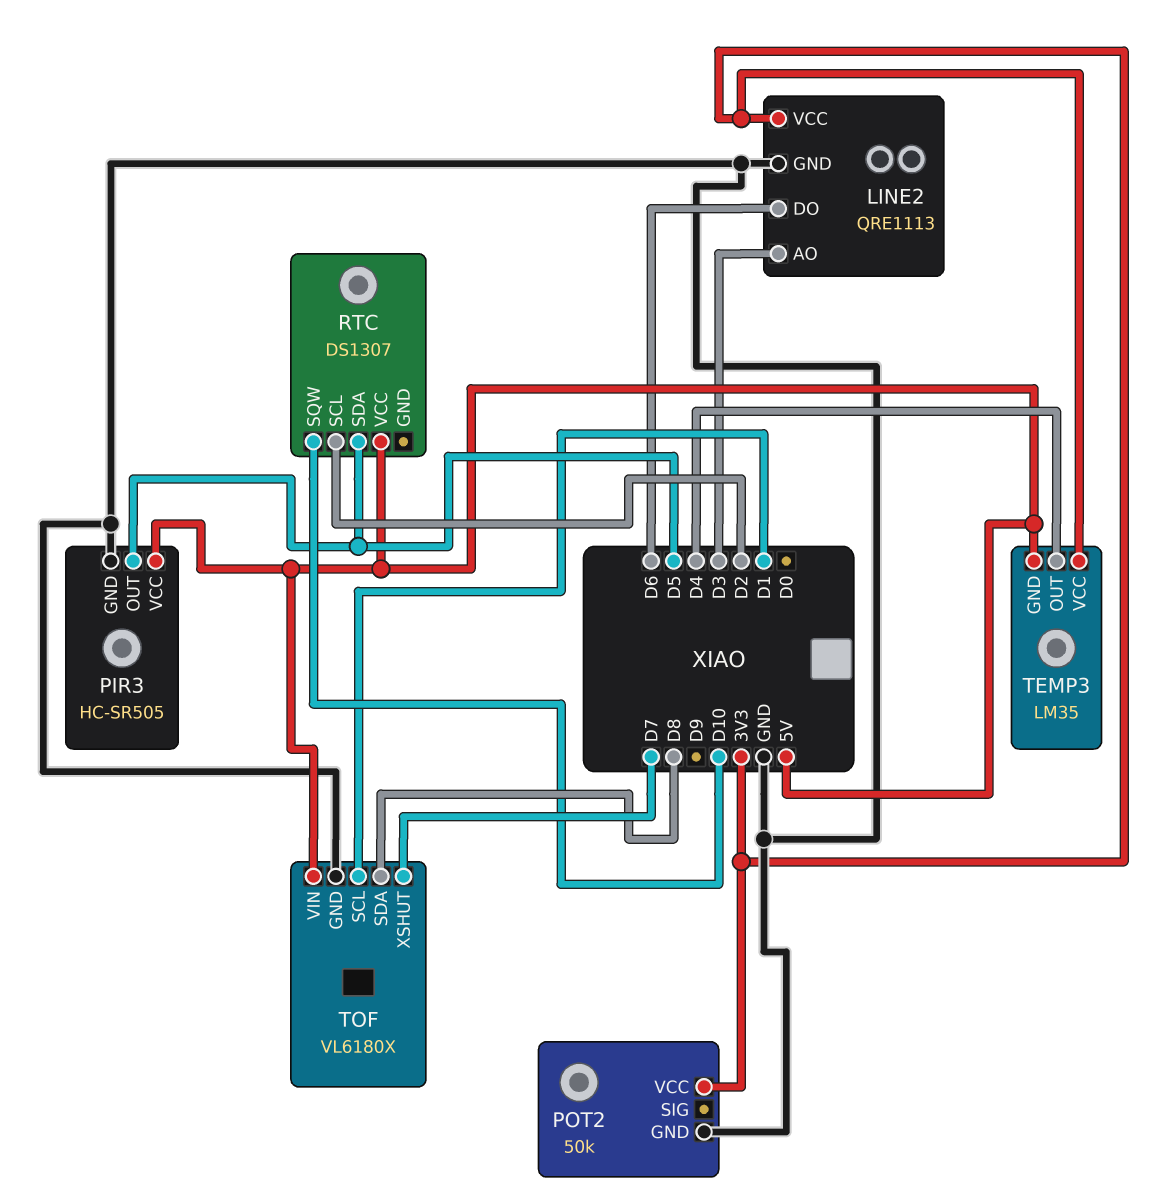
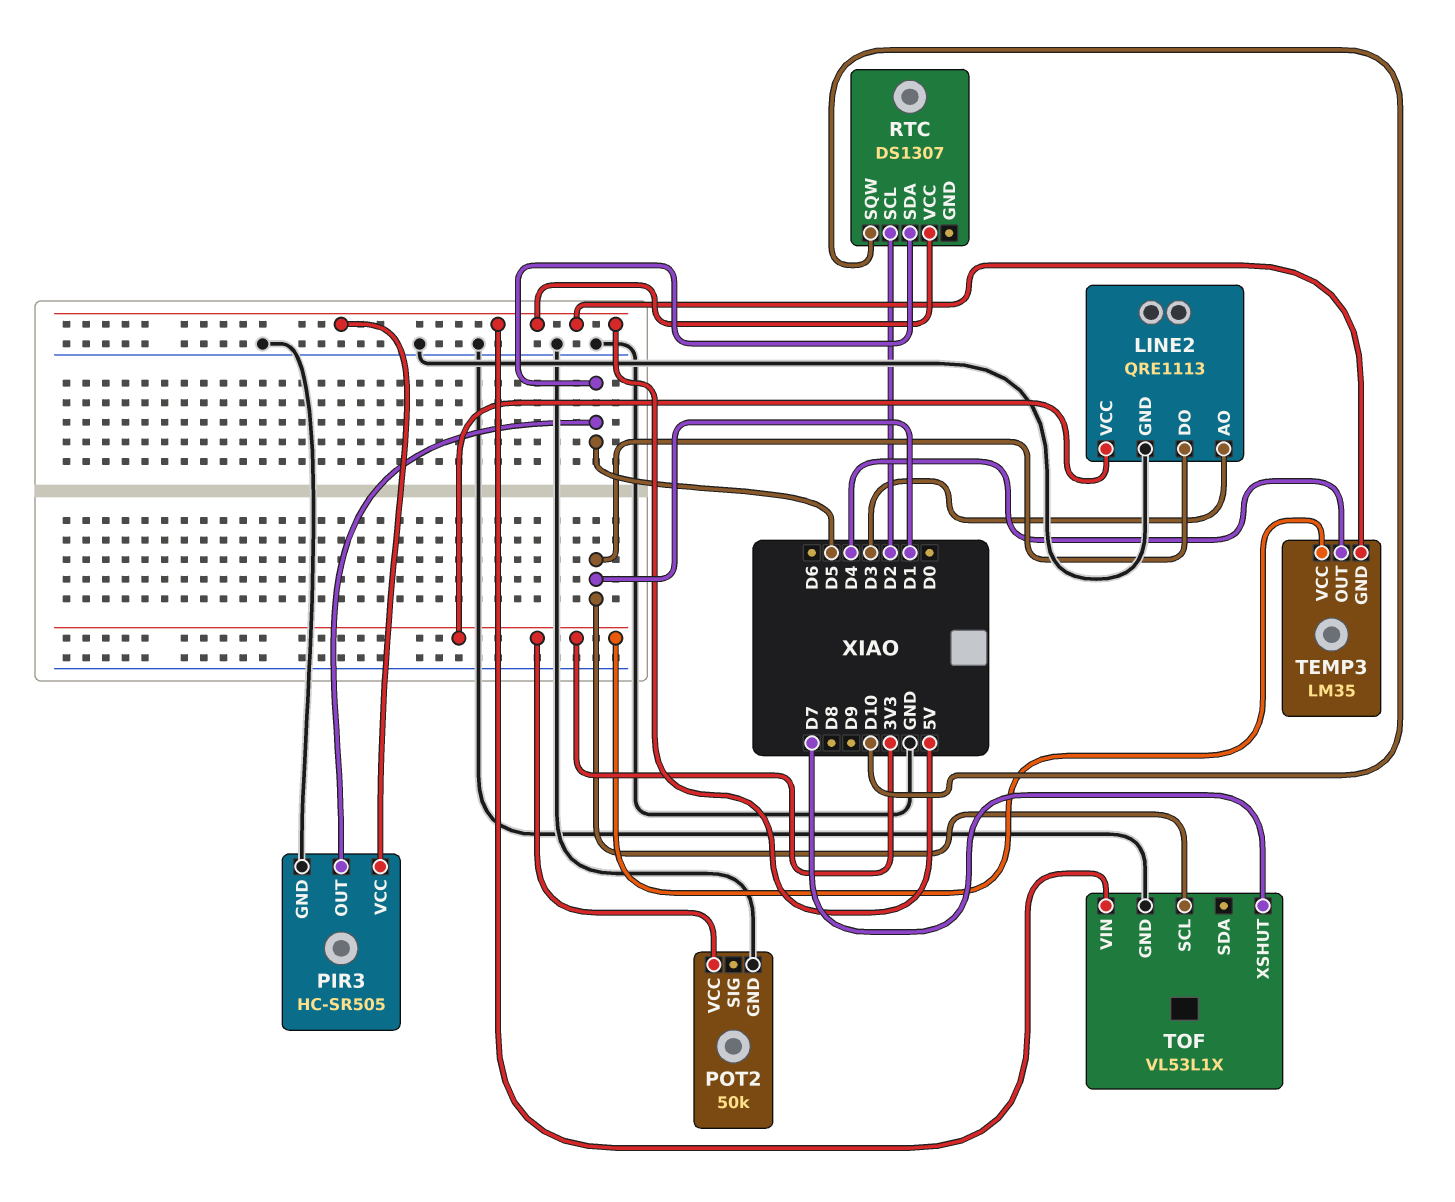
LINE2 pin DO: D6 -> D1
TOF: VL6180X -> VL53L1X
TOF pin SDA: D8 -> none

